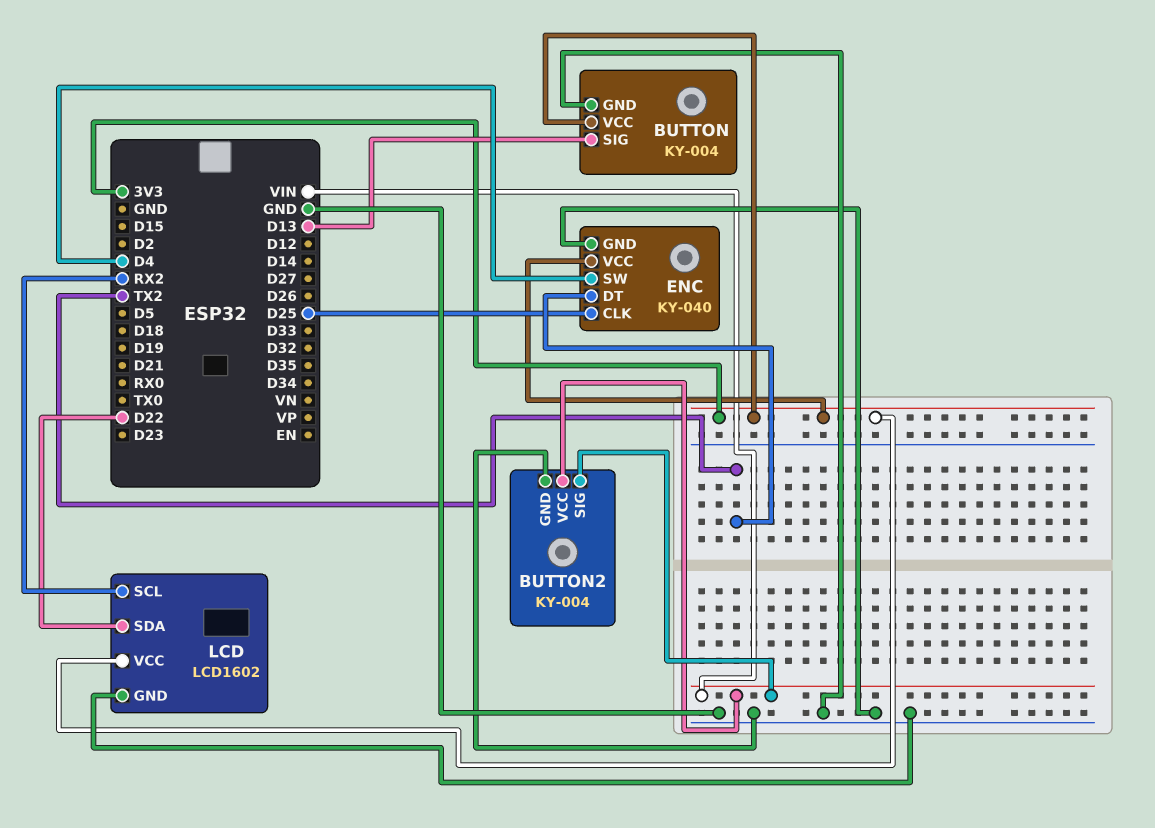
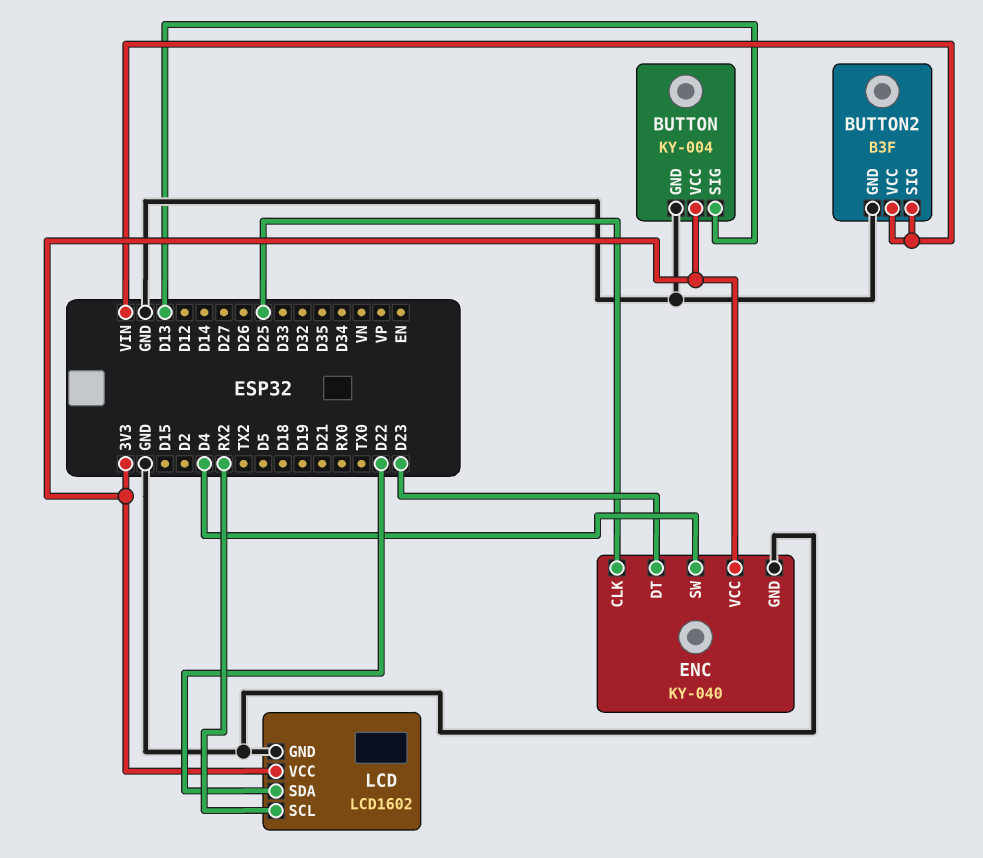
BUTTON2: KY-004 -> B3F
ENC pin DT: TX2 -> D23

